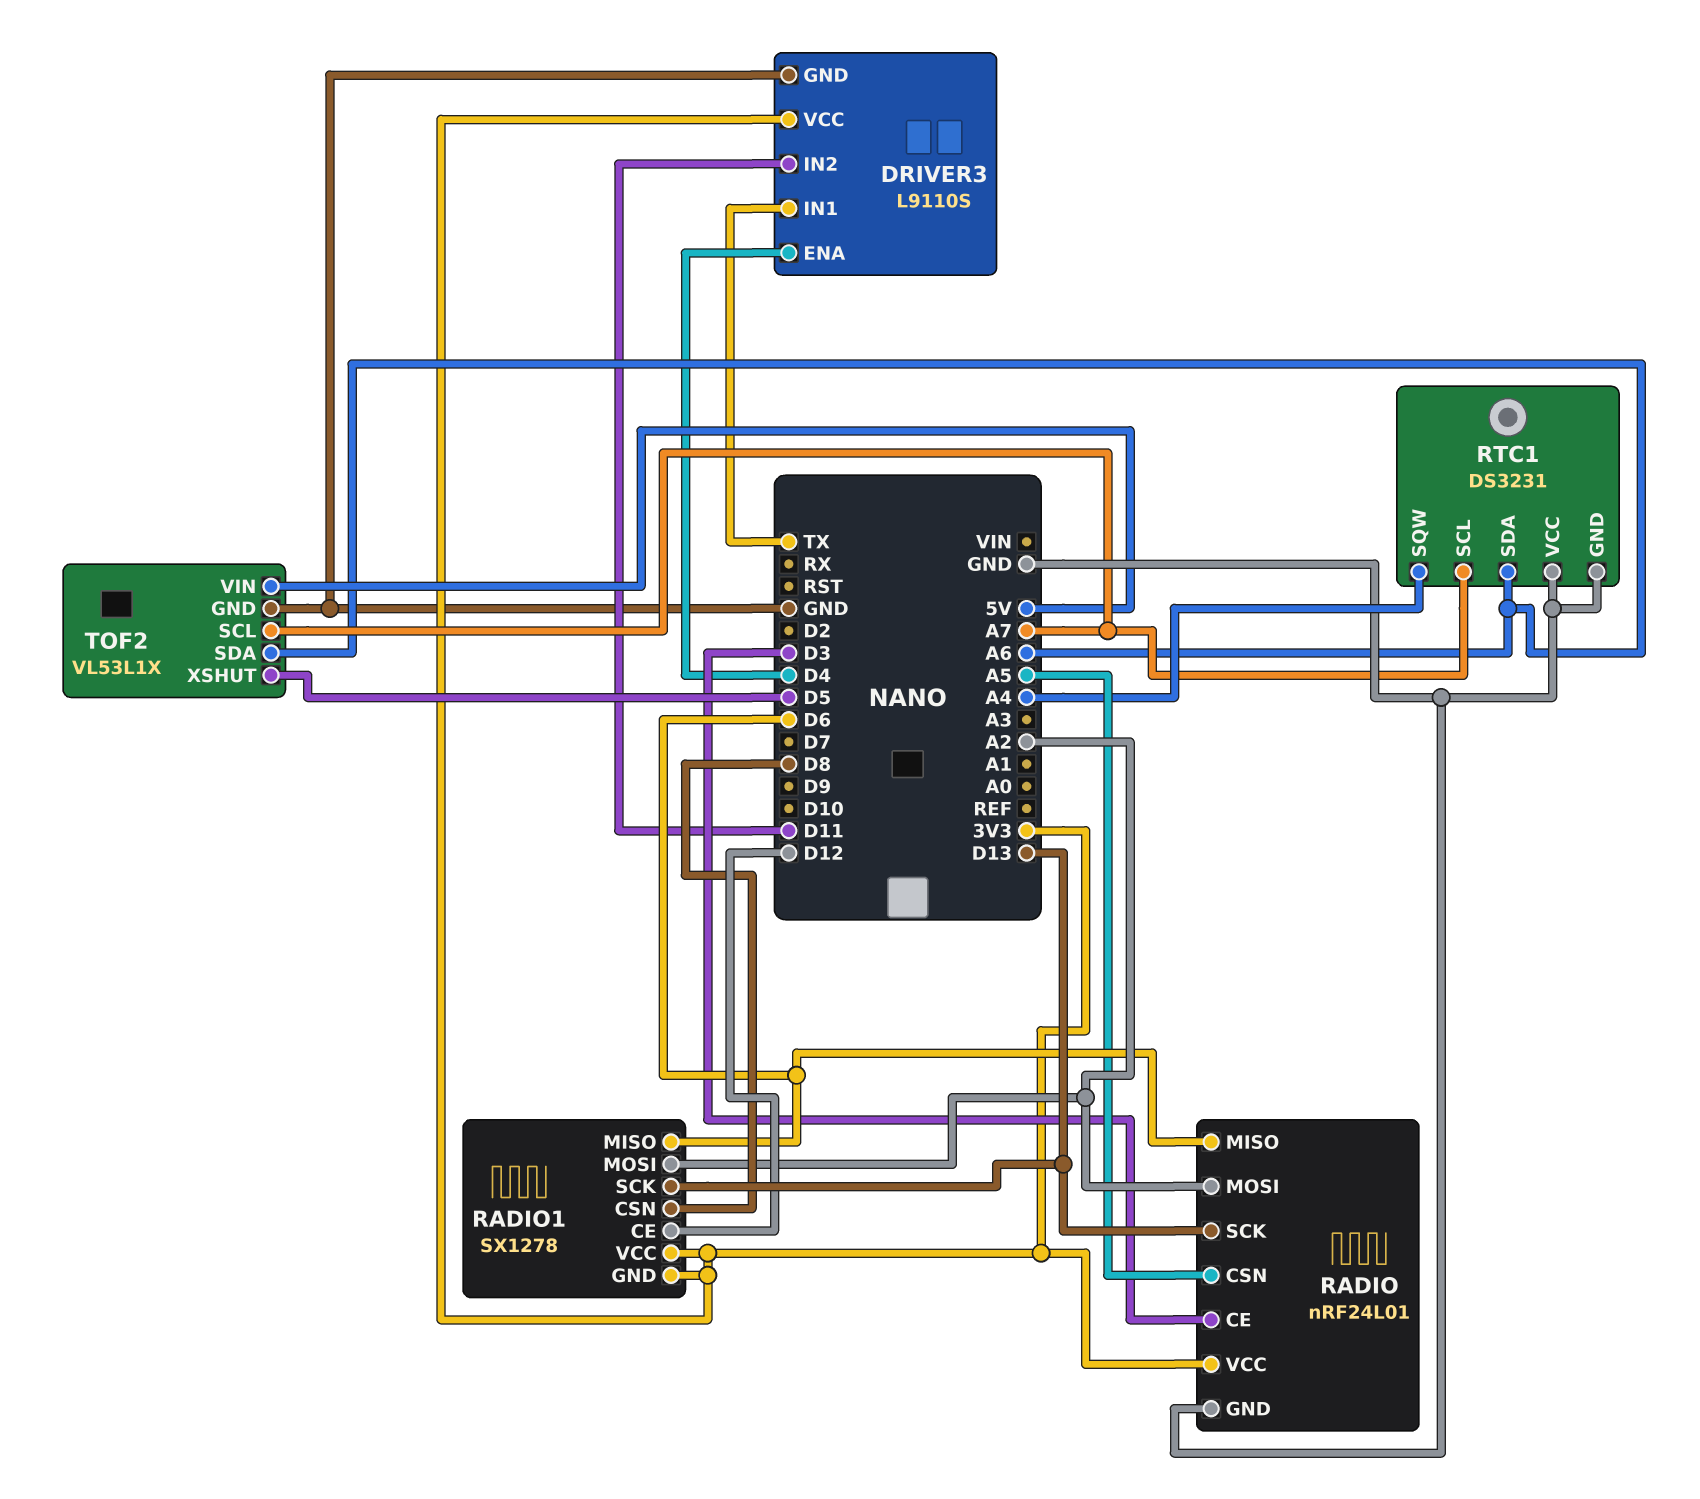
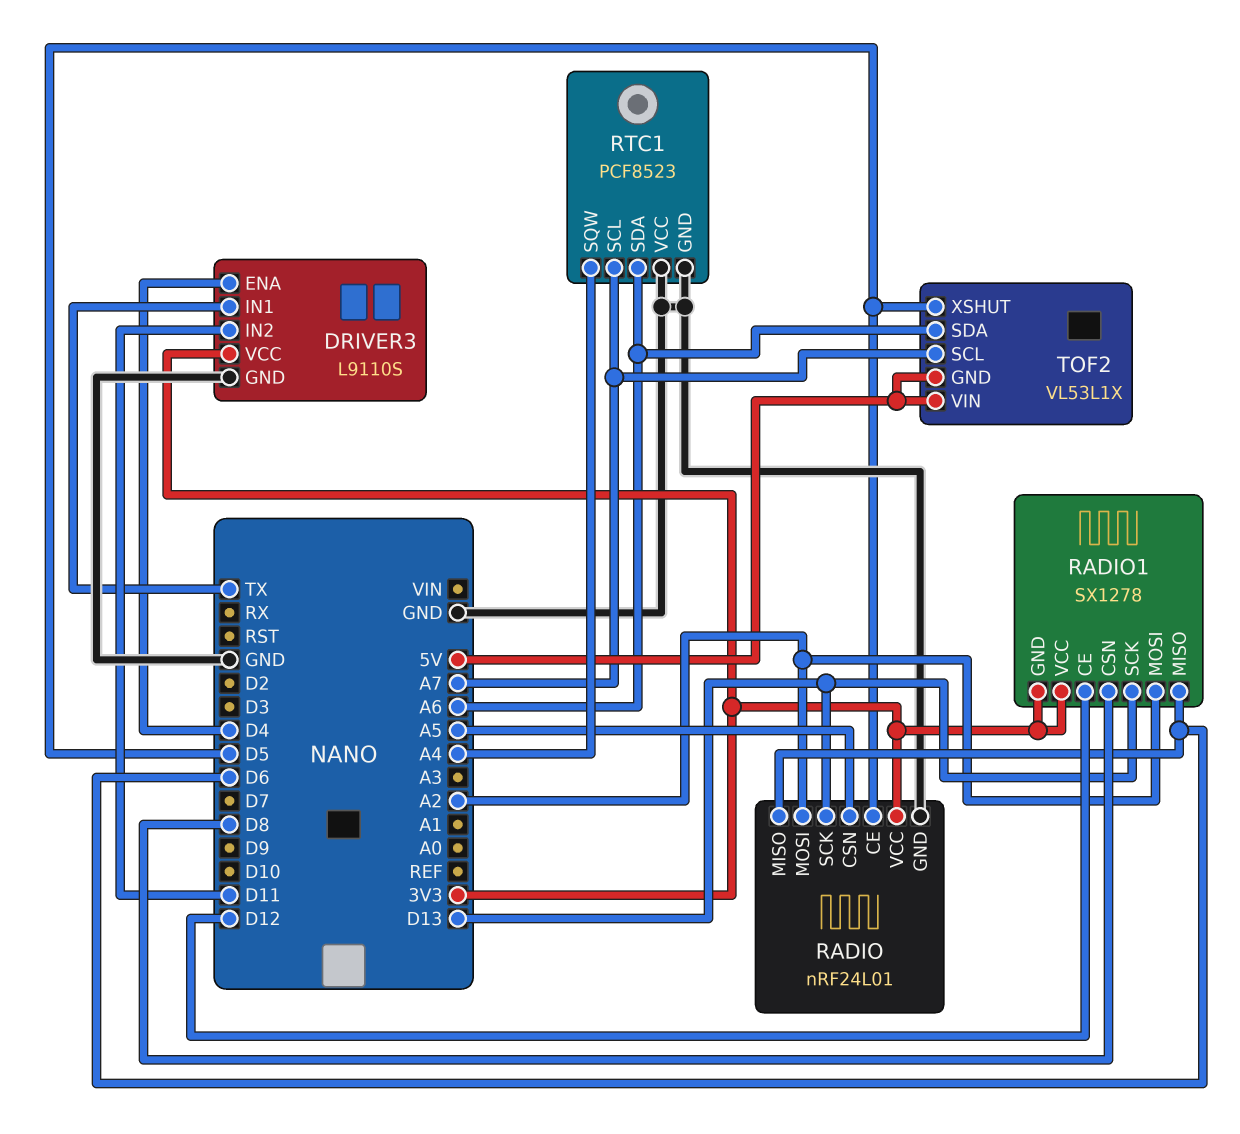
RADIO pin CE: D3 -> D5
RTC1: DS3231 -> PCF8523
TOF2 pin GND: GND -> 5V

